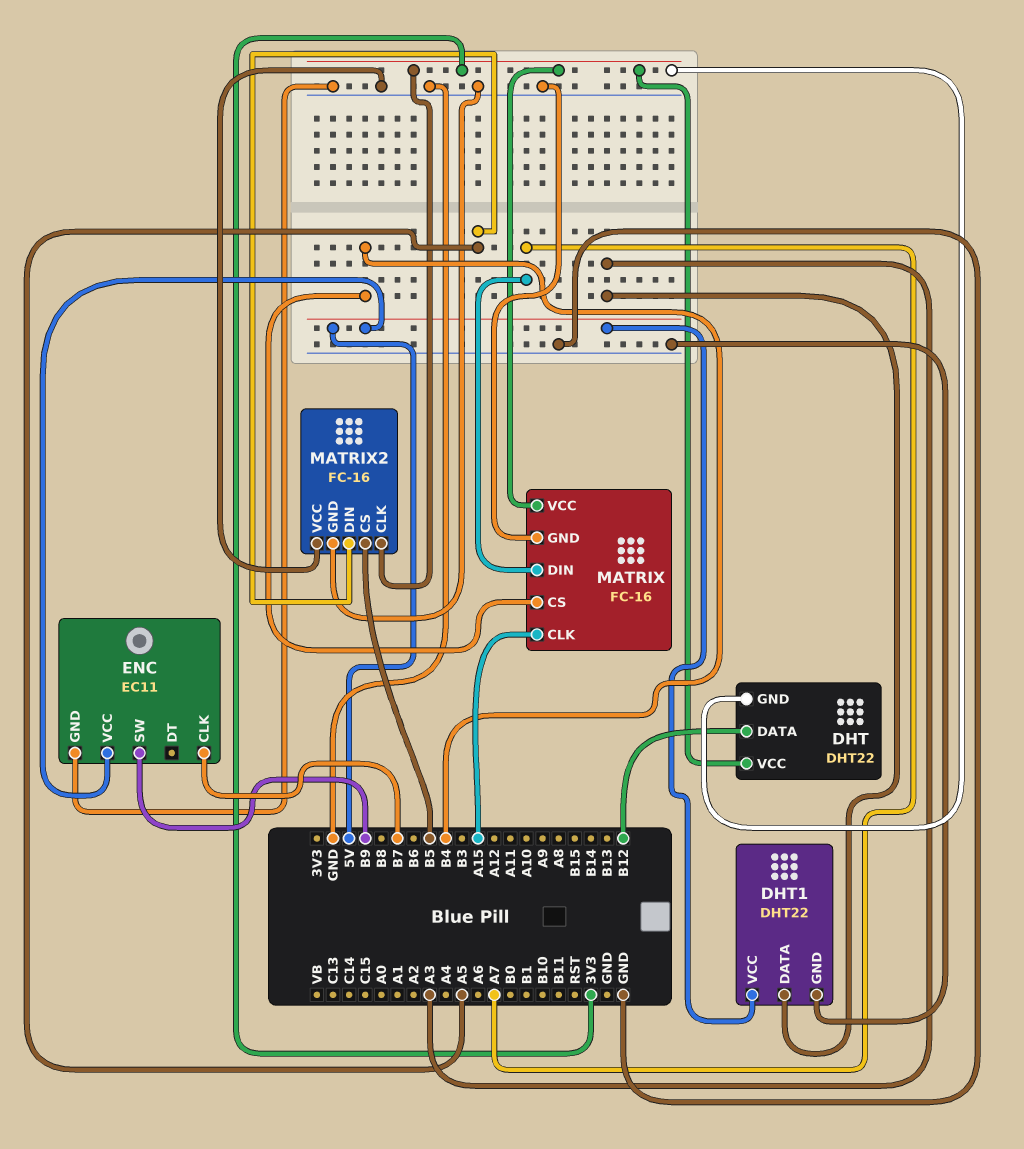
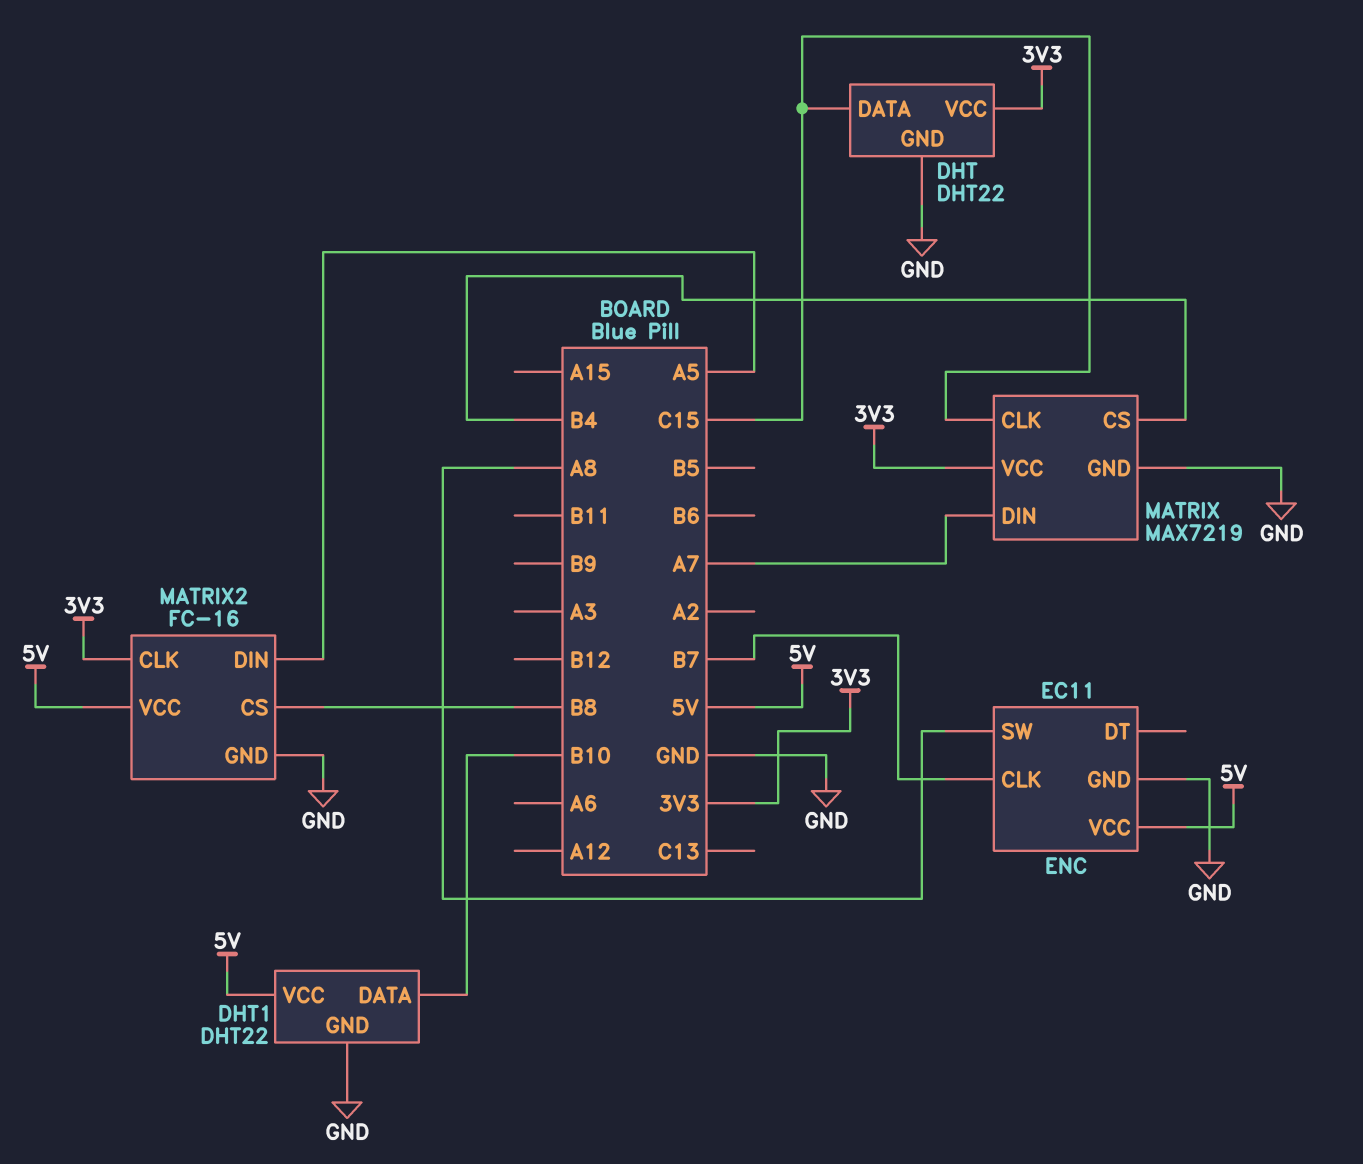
DHT pin DATA: B12 -> C15
DHT pin GND: 3V3 -> GND
DHT1 pin DATA: A3 -> B10
ENC pin SW: B9 -> A8
MATRIX: FC-16 -> MAX7219
MATRIX pin CLK: A15 -> C15
MATRIX2 pin CS: B5 -> B8
MATRIX2 pin VCC: GND -> 5V

